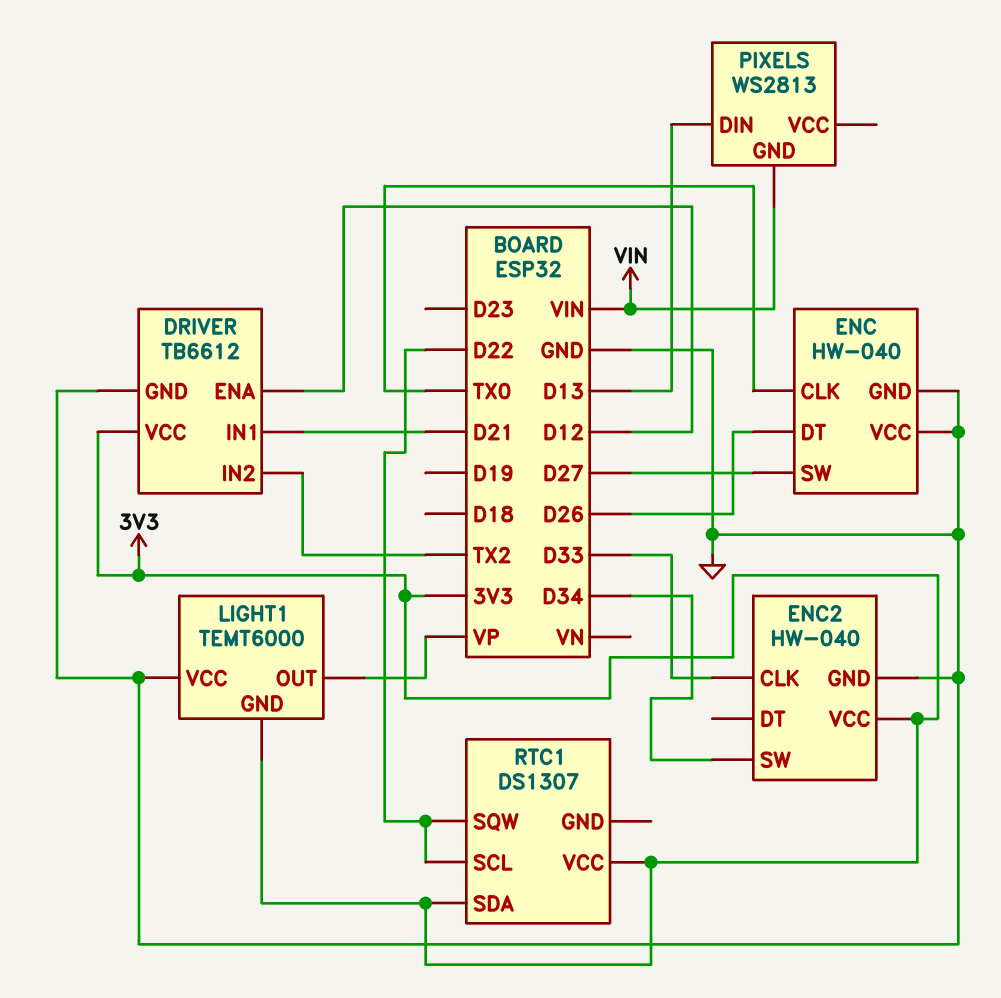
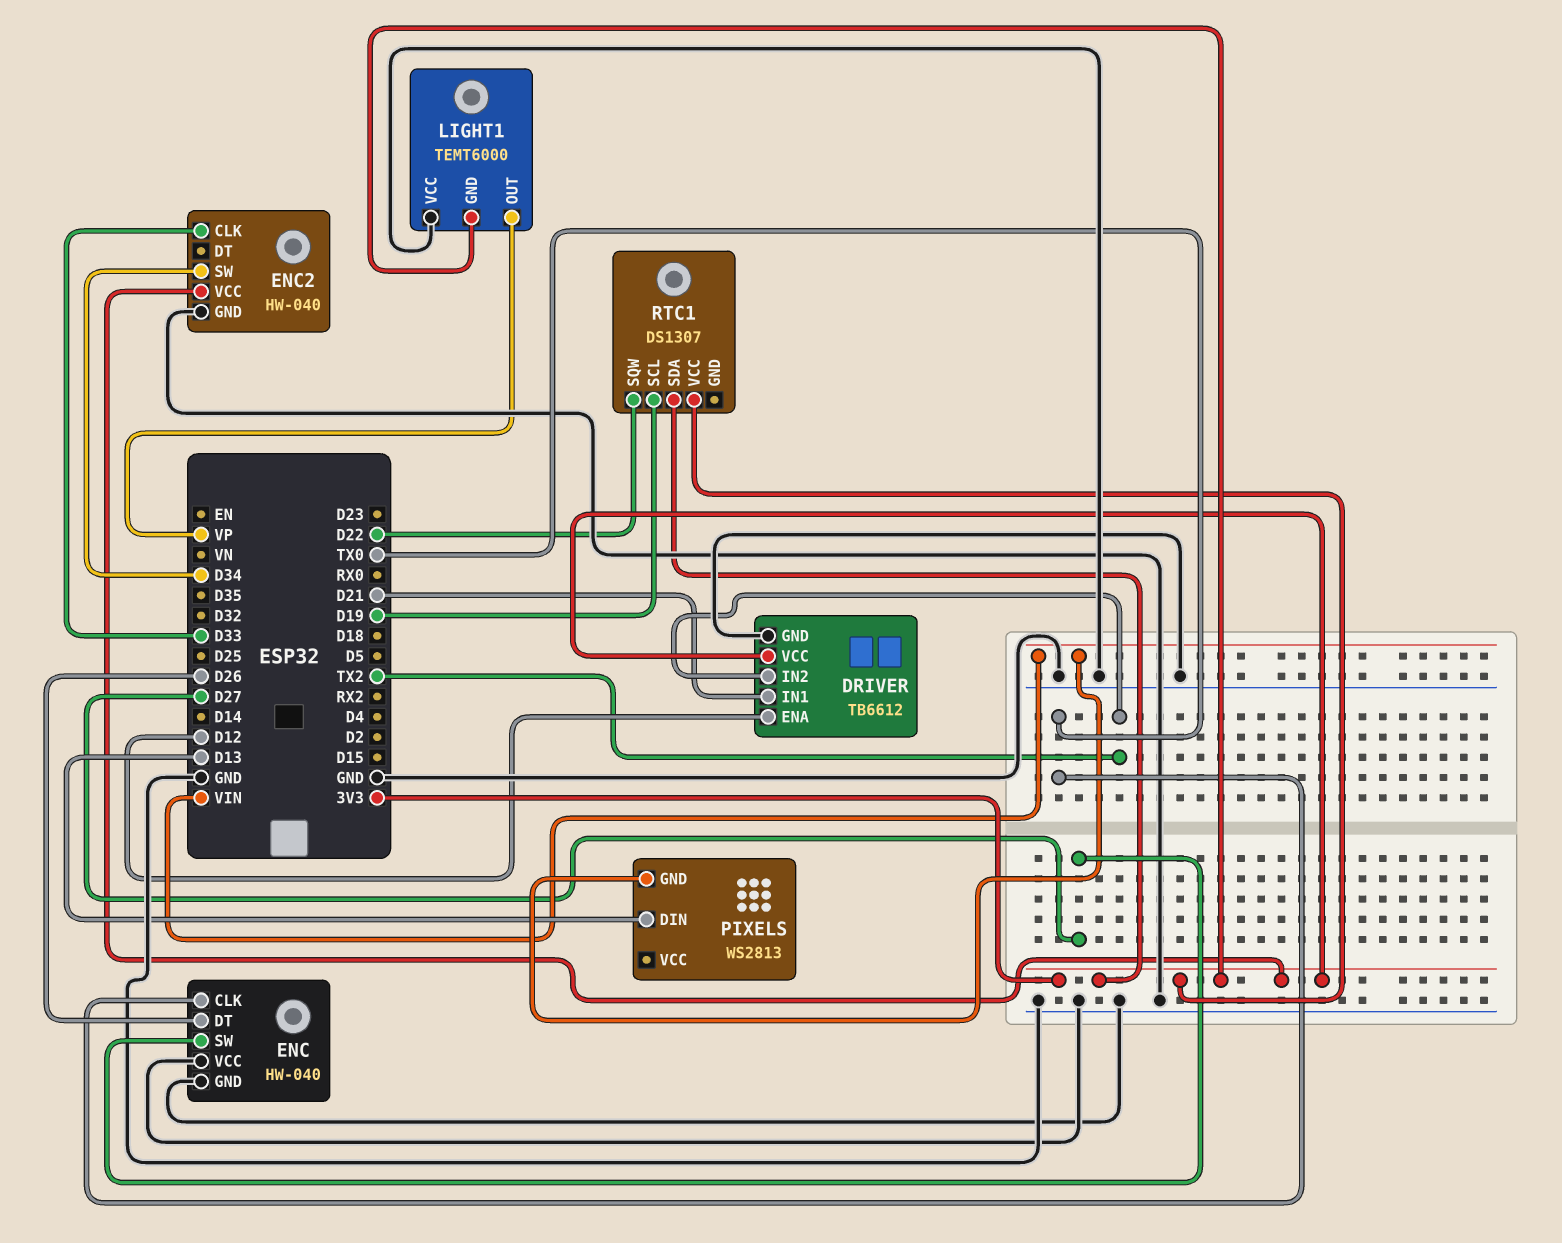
RTC1 pin SCL: D22 -> D19

